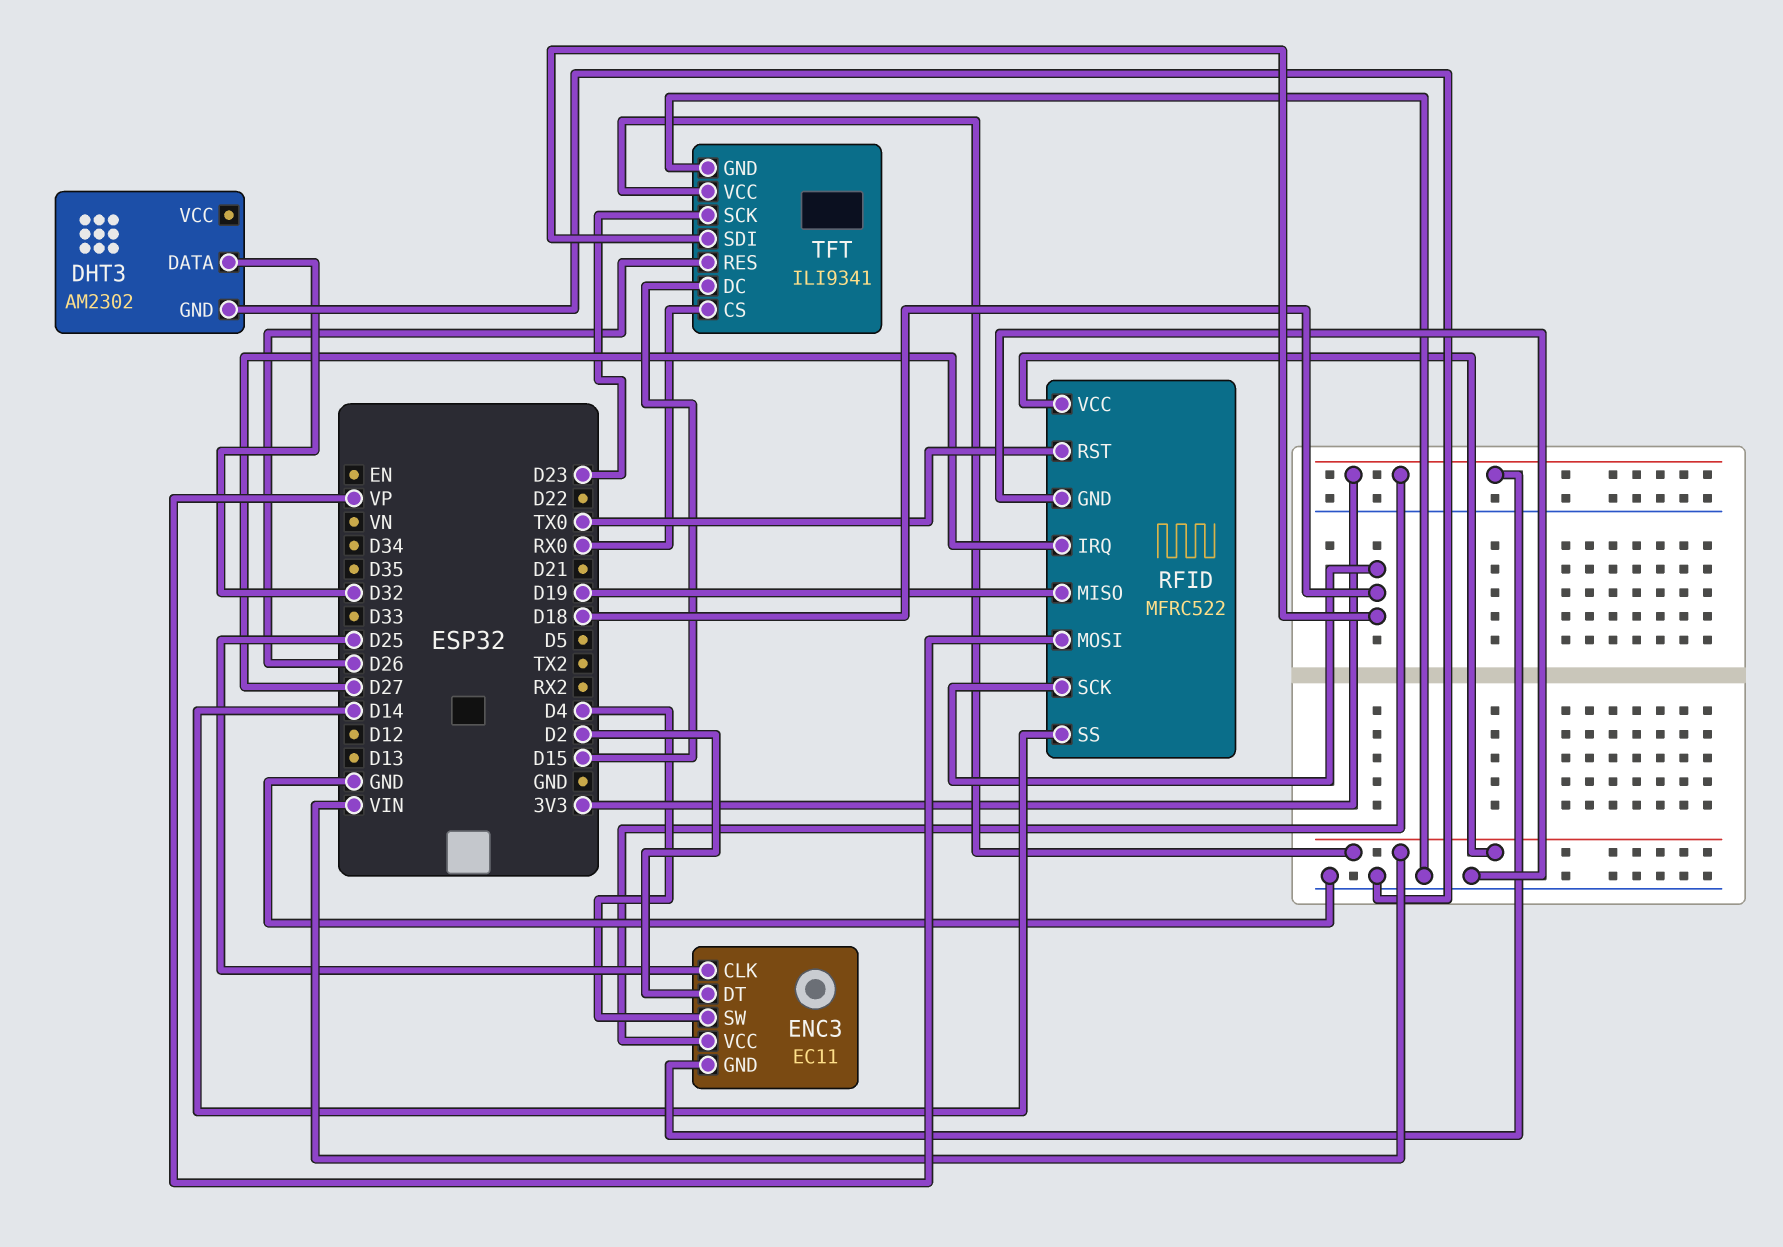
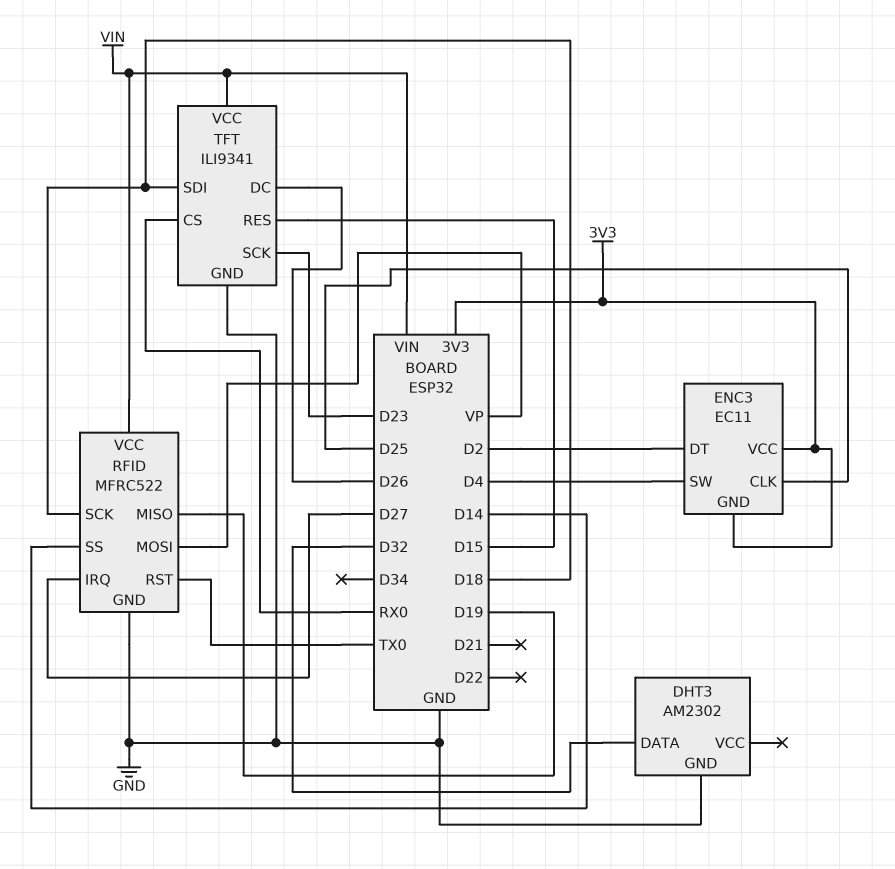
TFT pin DC: D15 -> D26
TFT pin RES: D26 -> D15

